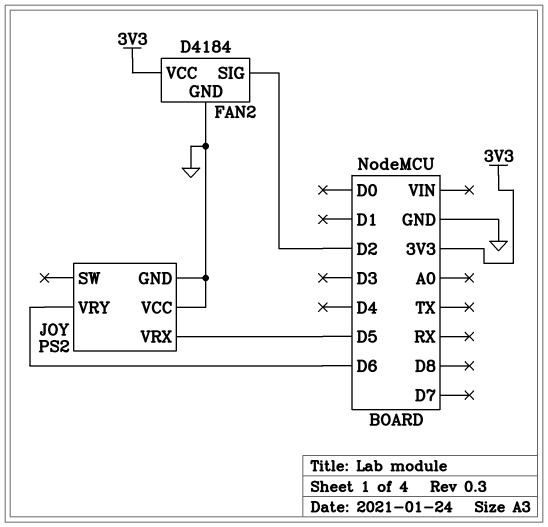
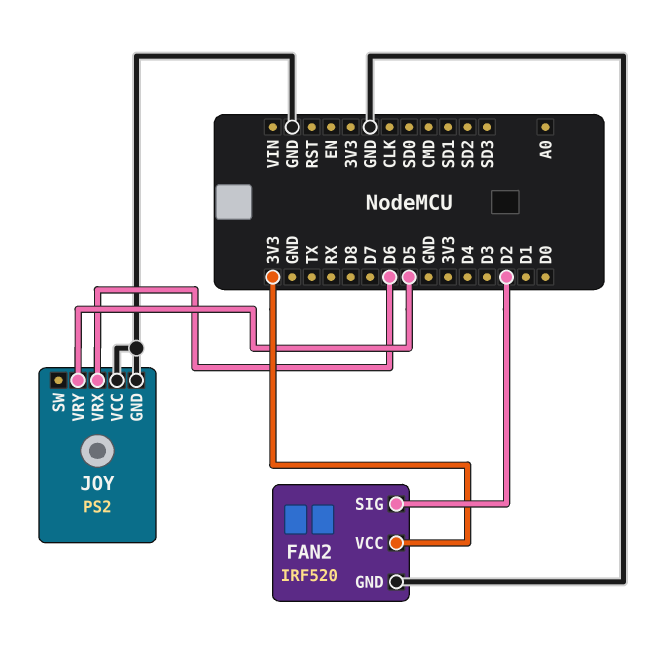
FAN2: D4184 -> IRF520
JOY pin VRX: D5 -> D6
JOY pin VRY: D6 -> D5

